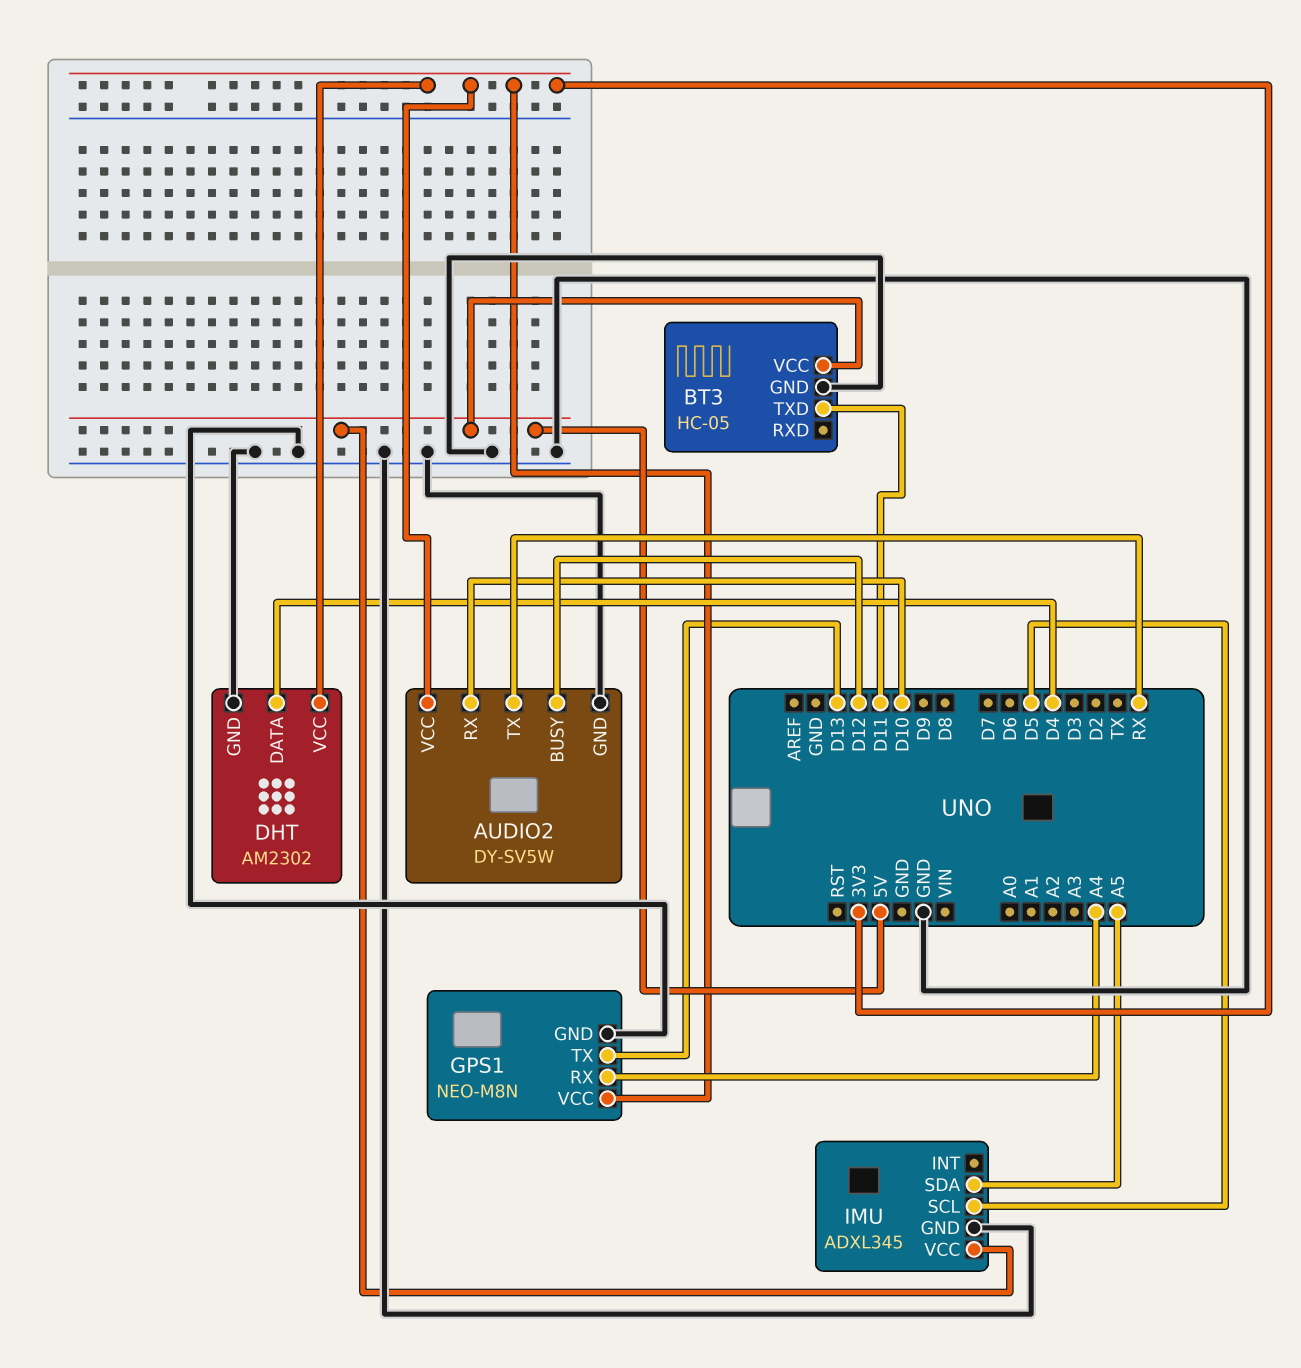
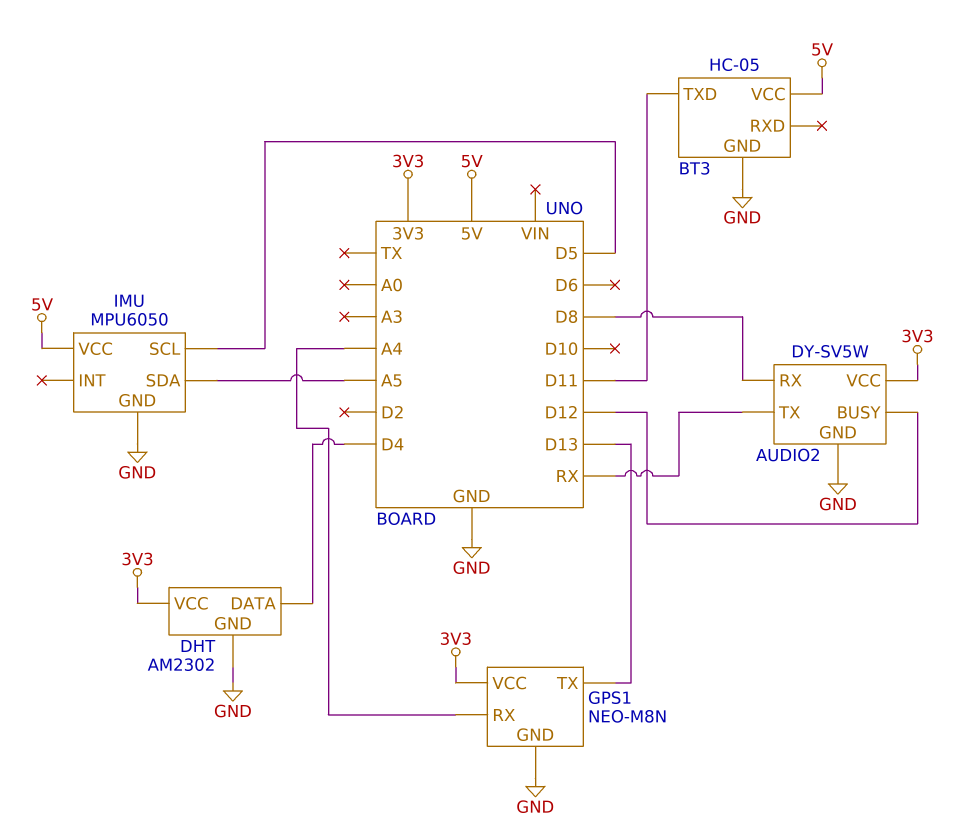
AUDIO2 pin RX: D10 -> D8
IMU: ADXL345 -> MPU6050

